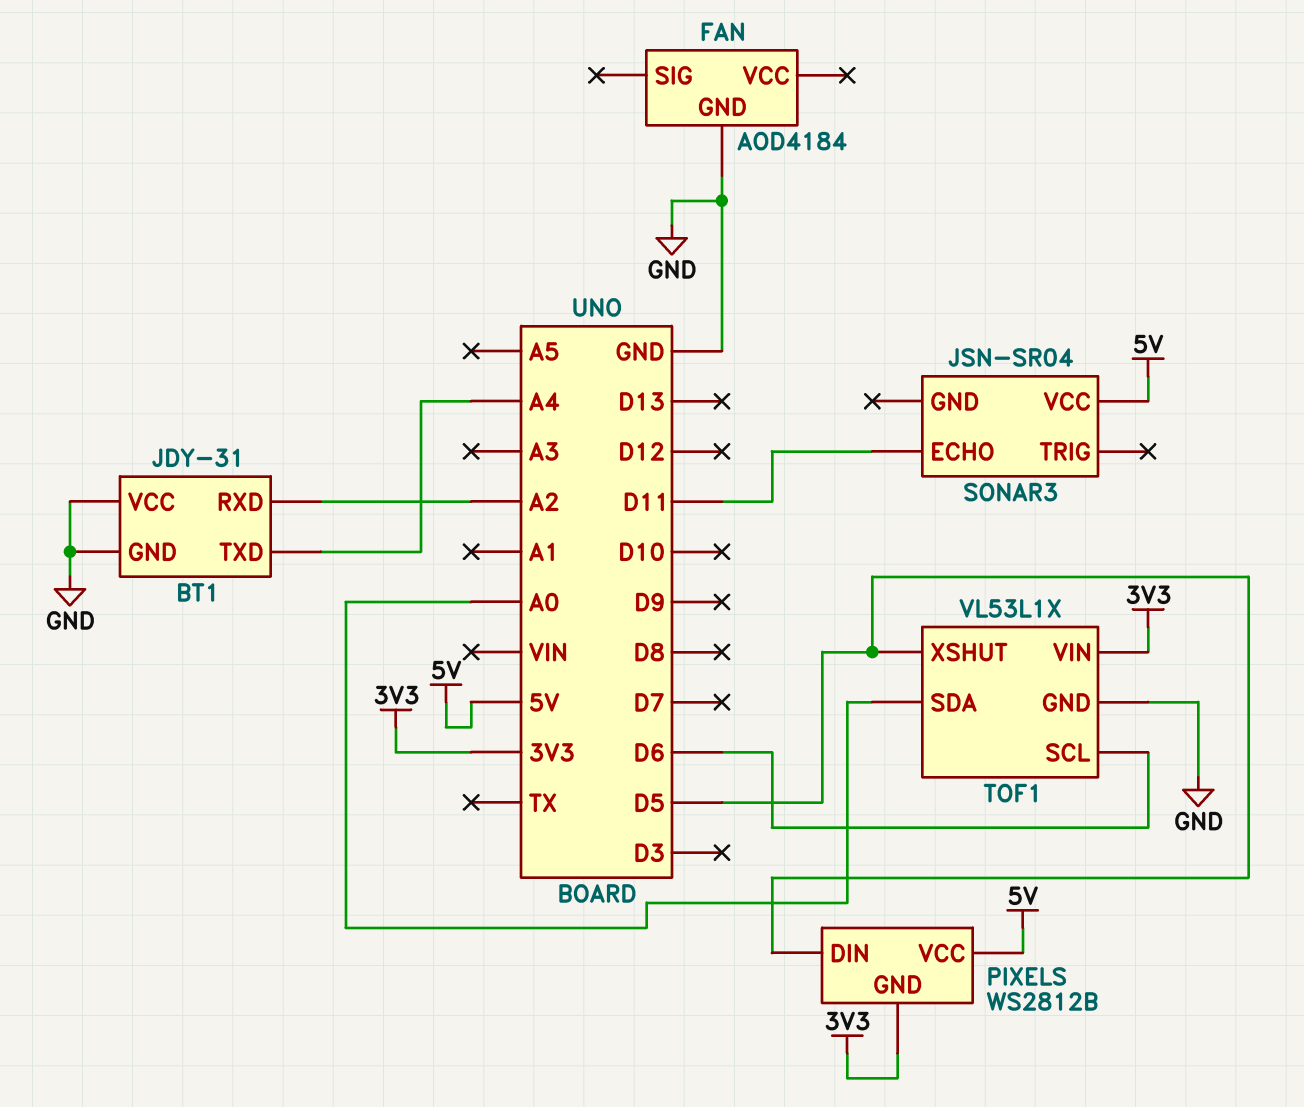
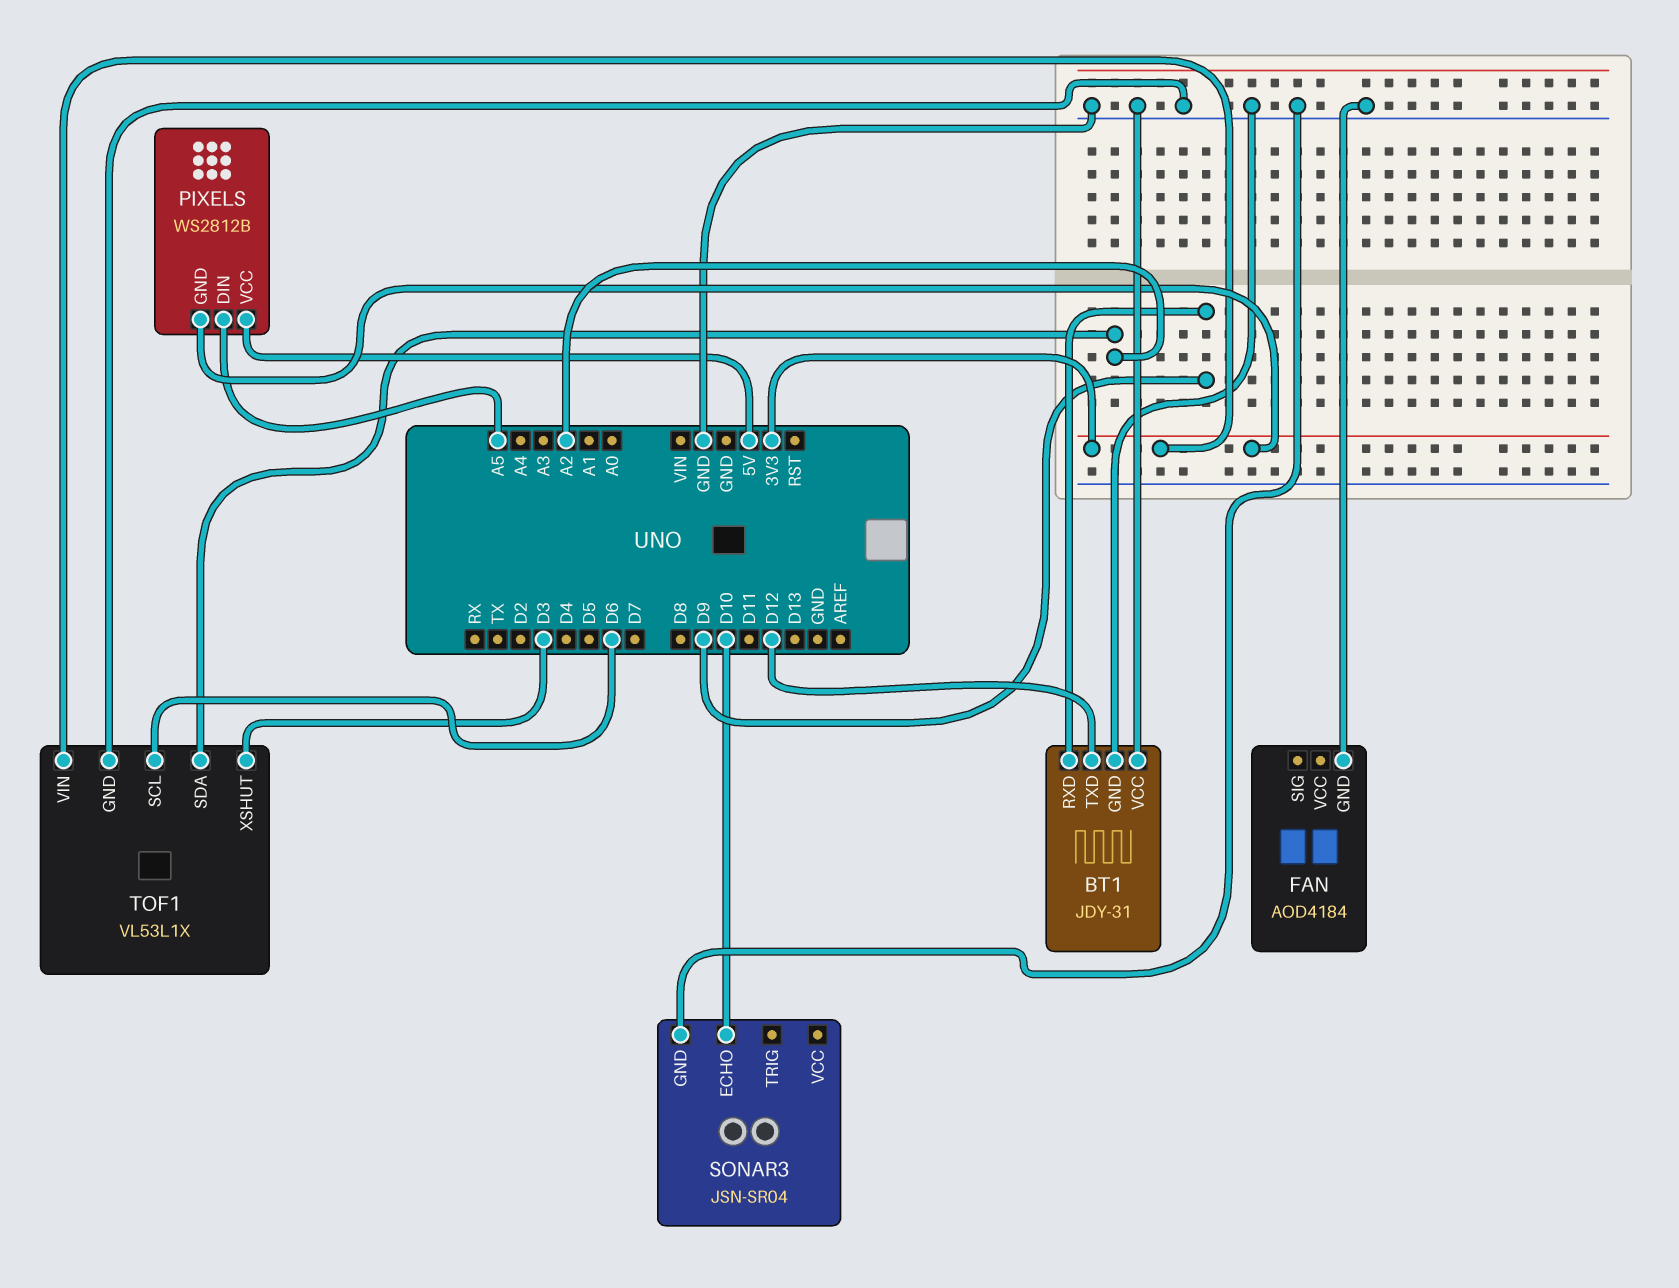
BT1 pin RXD: A2 -> D9
BT1 pin TXD: A4 -> D12
PIXELS pin DIN: D5 -> A5
SONAR3 pin ECHO: D11 -> D10
SONAR3 pin GND: none -> GND
SONAR3 pin VCC: 5V -> none
TOF1 pin SDA: A0 -> A2
TOF1 pin XSHUT: D5 -> D3

